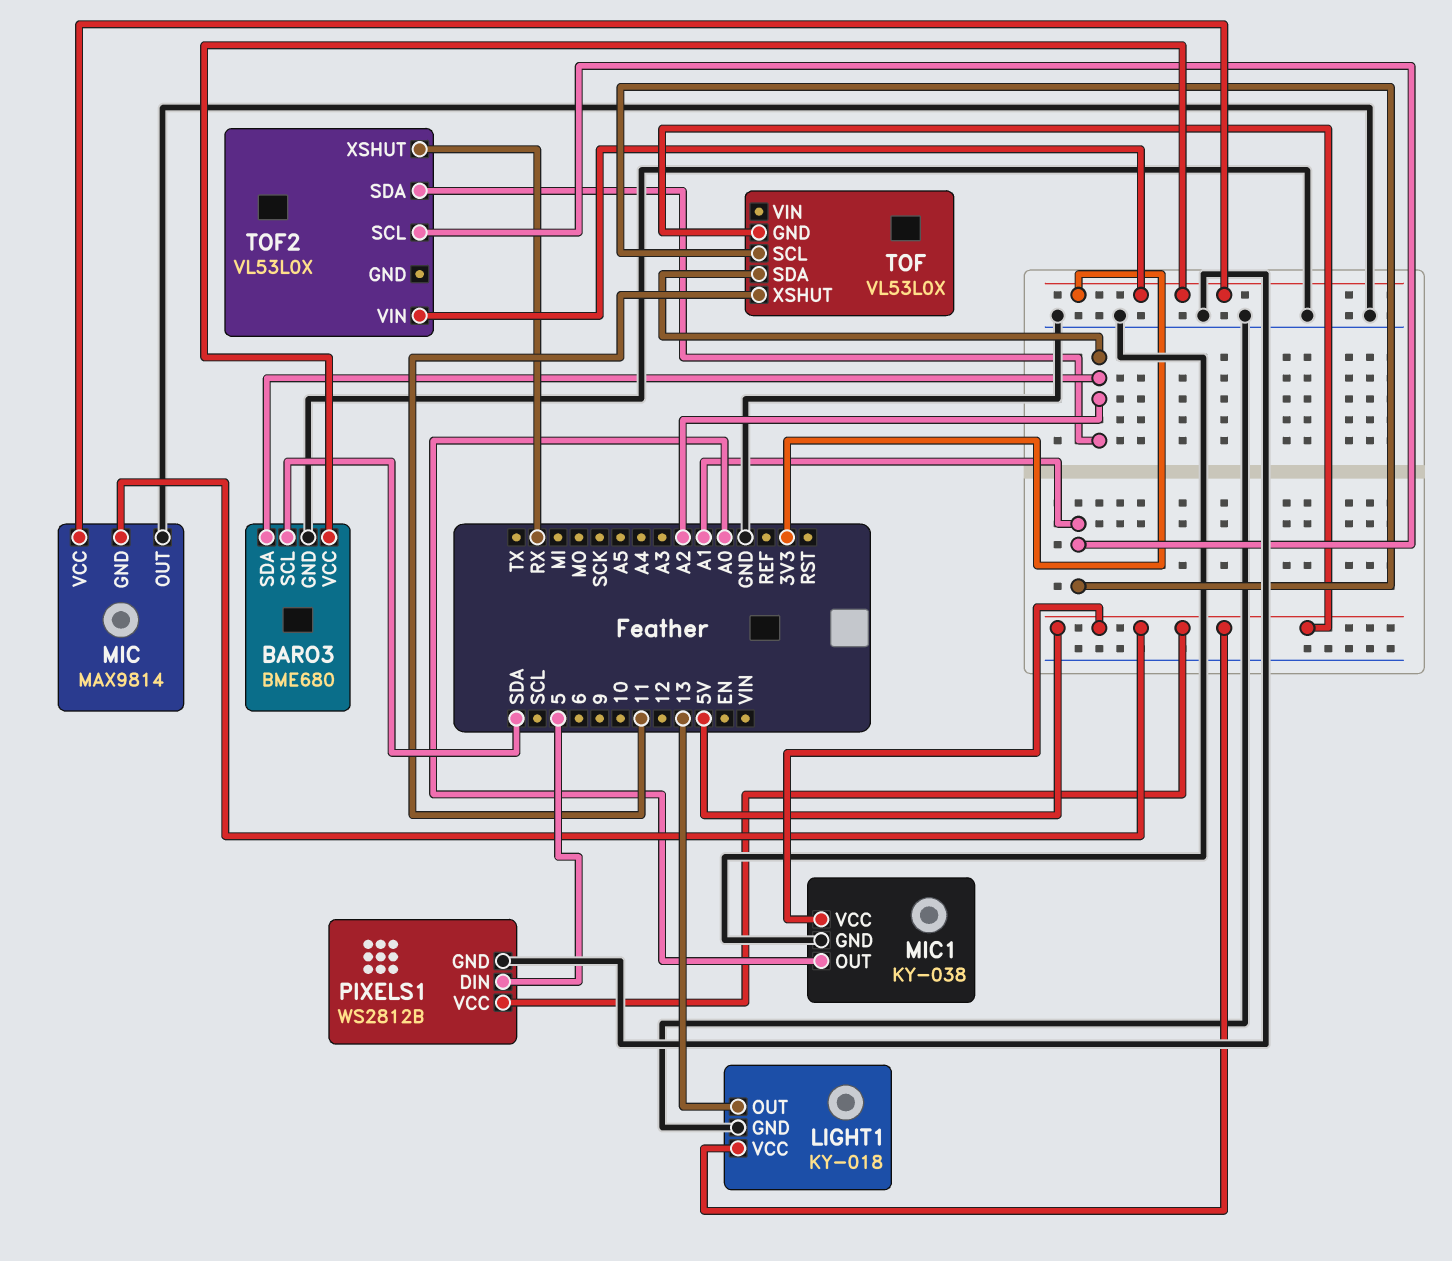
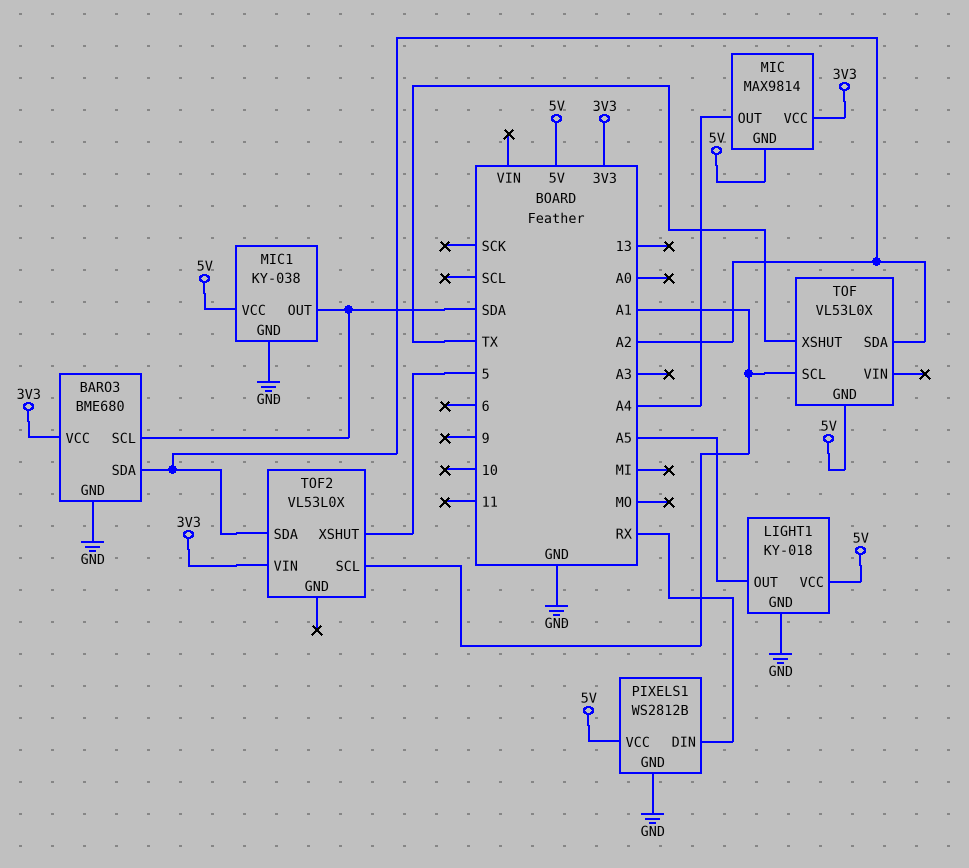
LIGHT1 pin OUT: 13 -> A5
MIC pin OUT: GND -> A4
MIC1 pin OUT: A0 -> SDA
PIXELS1 pin DIN: 5 -> RX
TOF pin XSHUT: 11 -> TX
TOF2 pin XSHUT: RX -> 5

